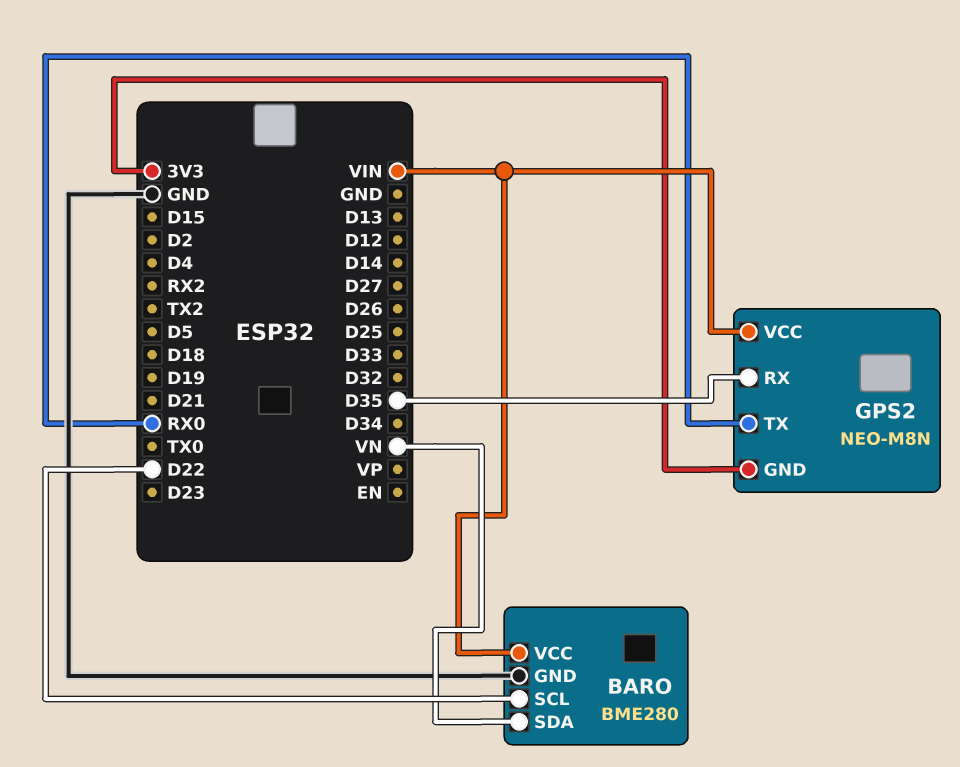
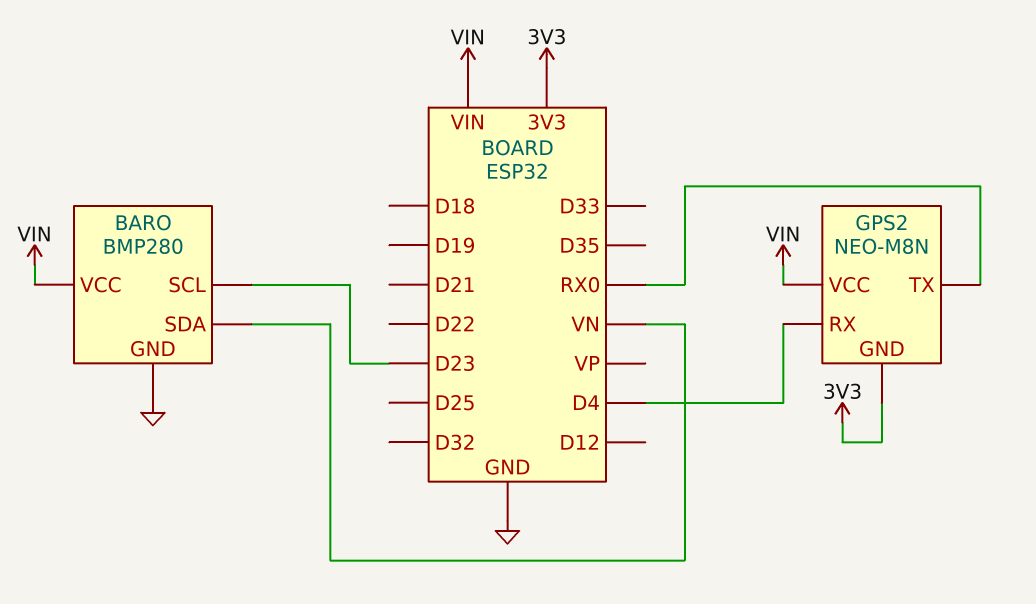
BARO: BME280 -> BMP280
BARO pin SCL: D22 -> D23
GPS2 pin RX: D35 -> D4

